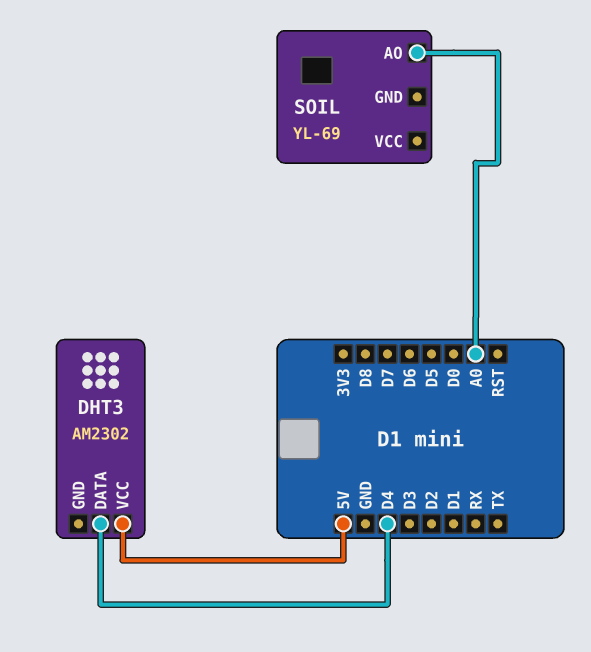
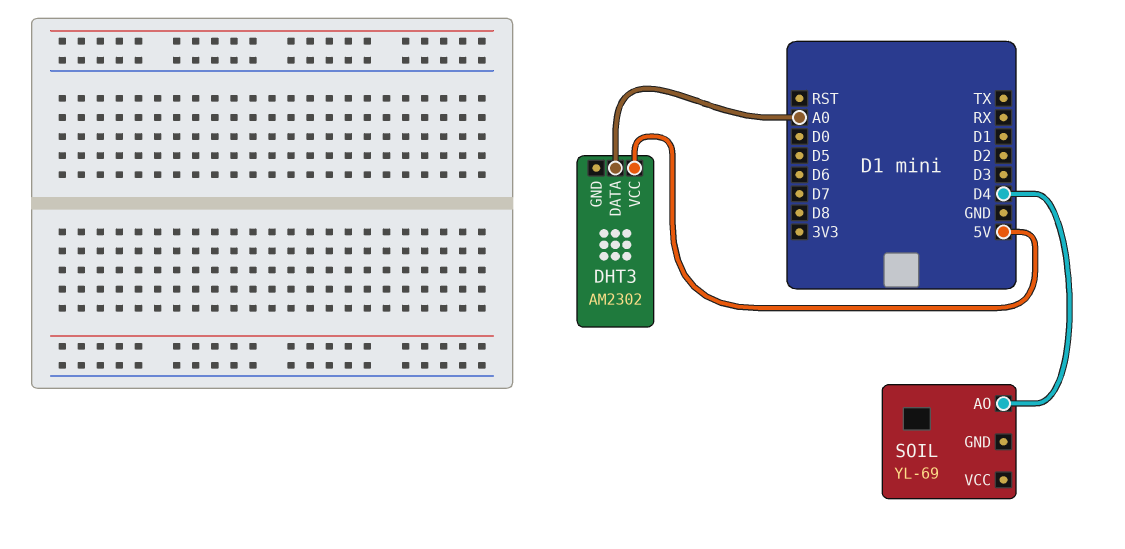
DHT3 pin DATA: D4 -> A0
SOIL pin AO: A0 -> D4

